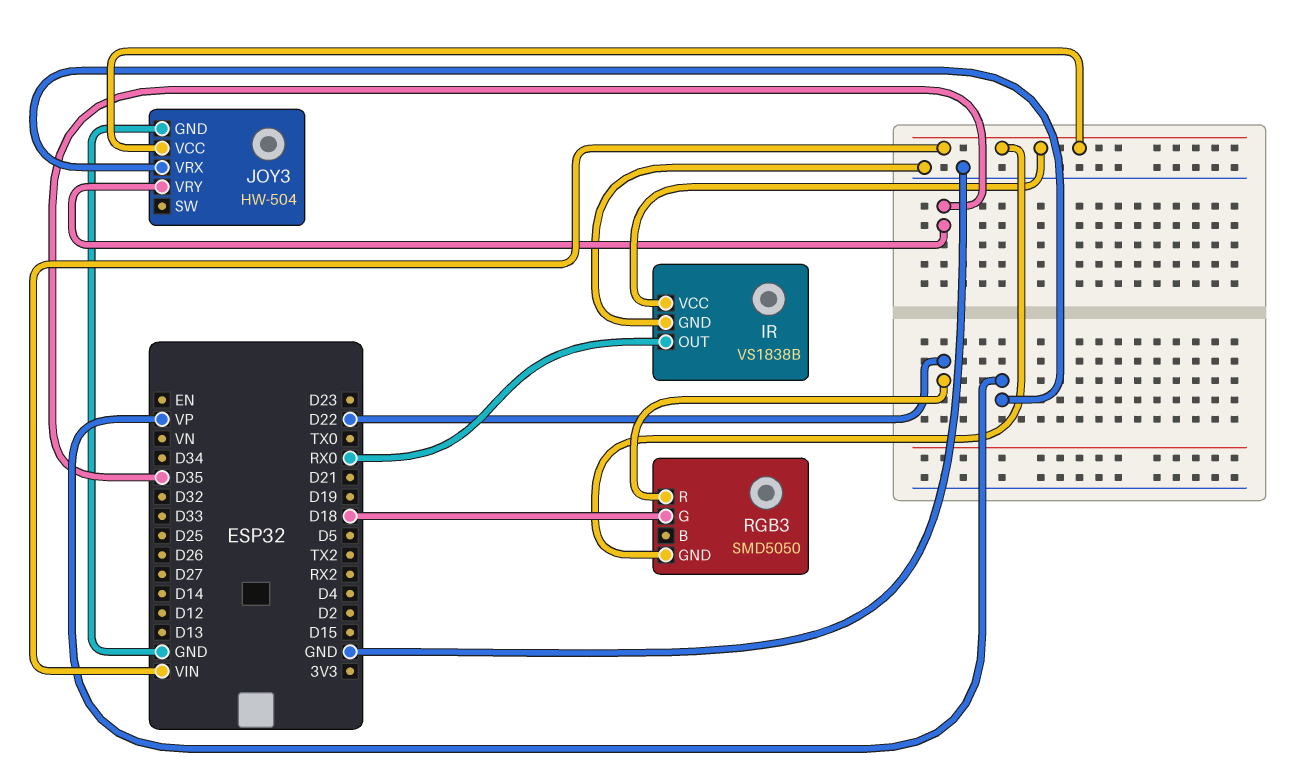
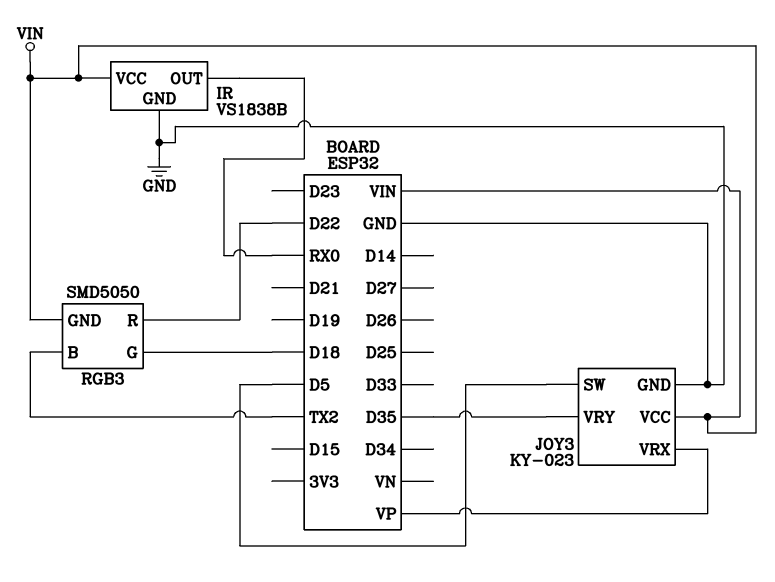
JOY3: HW-504 -> KY-023
JOY3 pin SW: none -> D5
RGB3 pin B: none -> TX2

